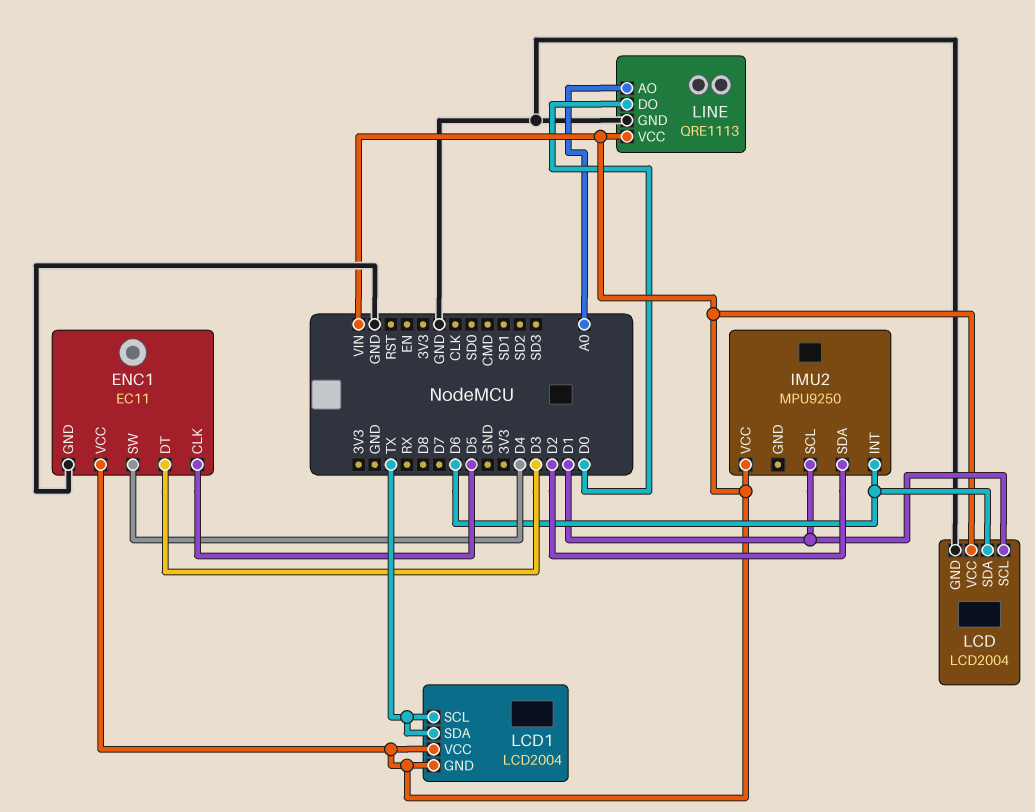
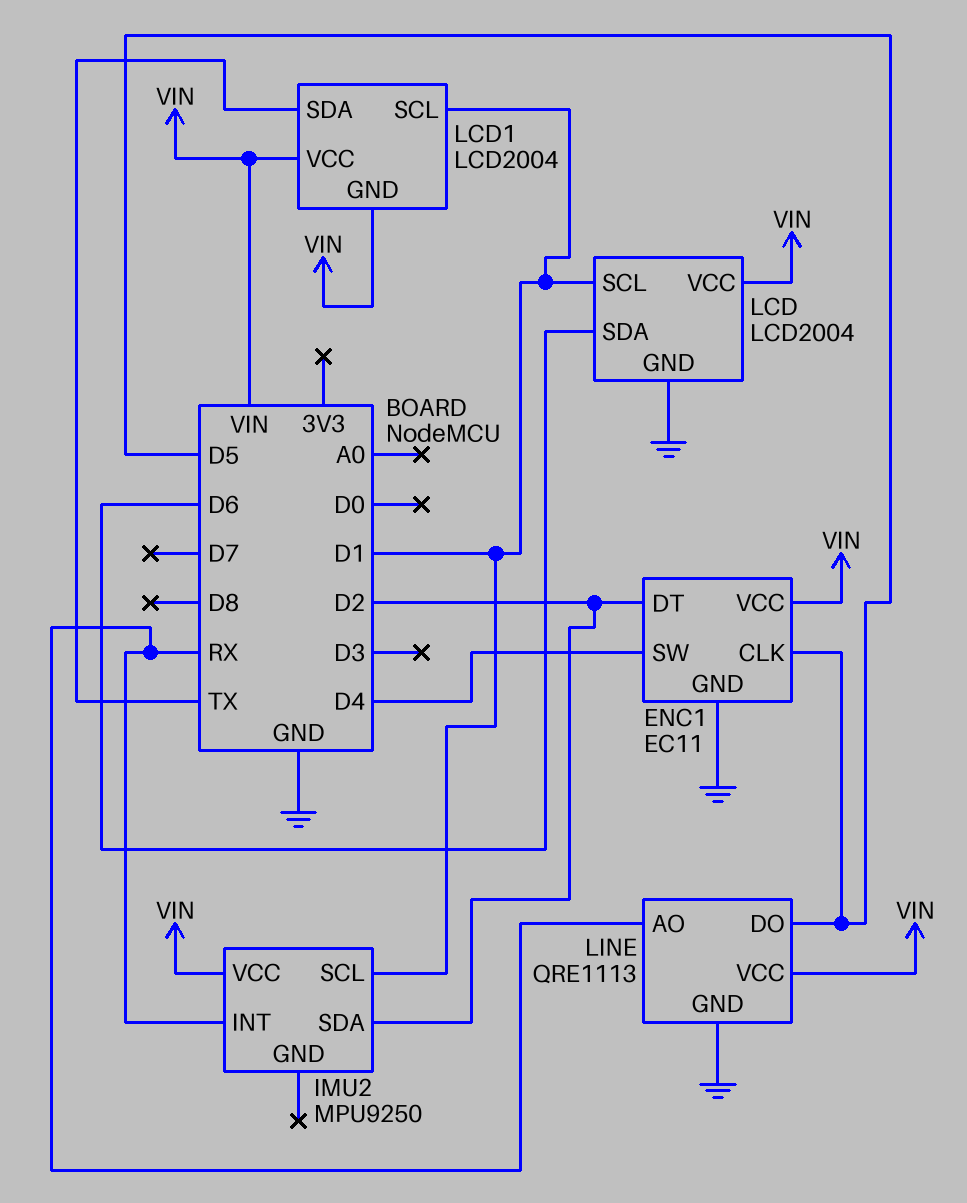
ENC1 pin DT: D3 -> D2
IMU2 pin INT: D6 -> RX
LCD1 pin SCL: TX -> D1
LINE pin AO: A0 -> RX
LINE pin DO: D0 -> D5

